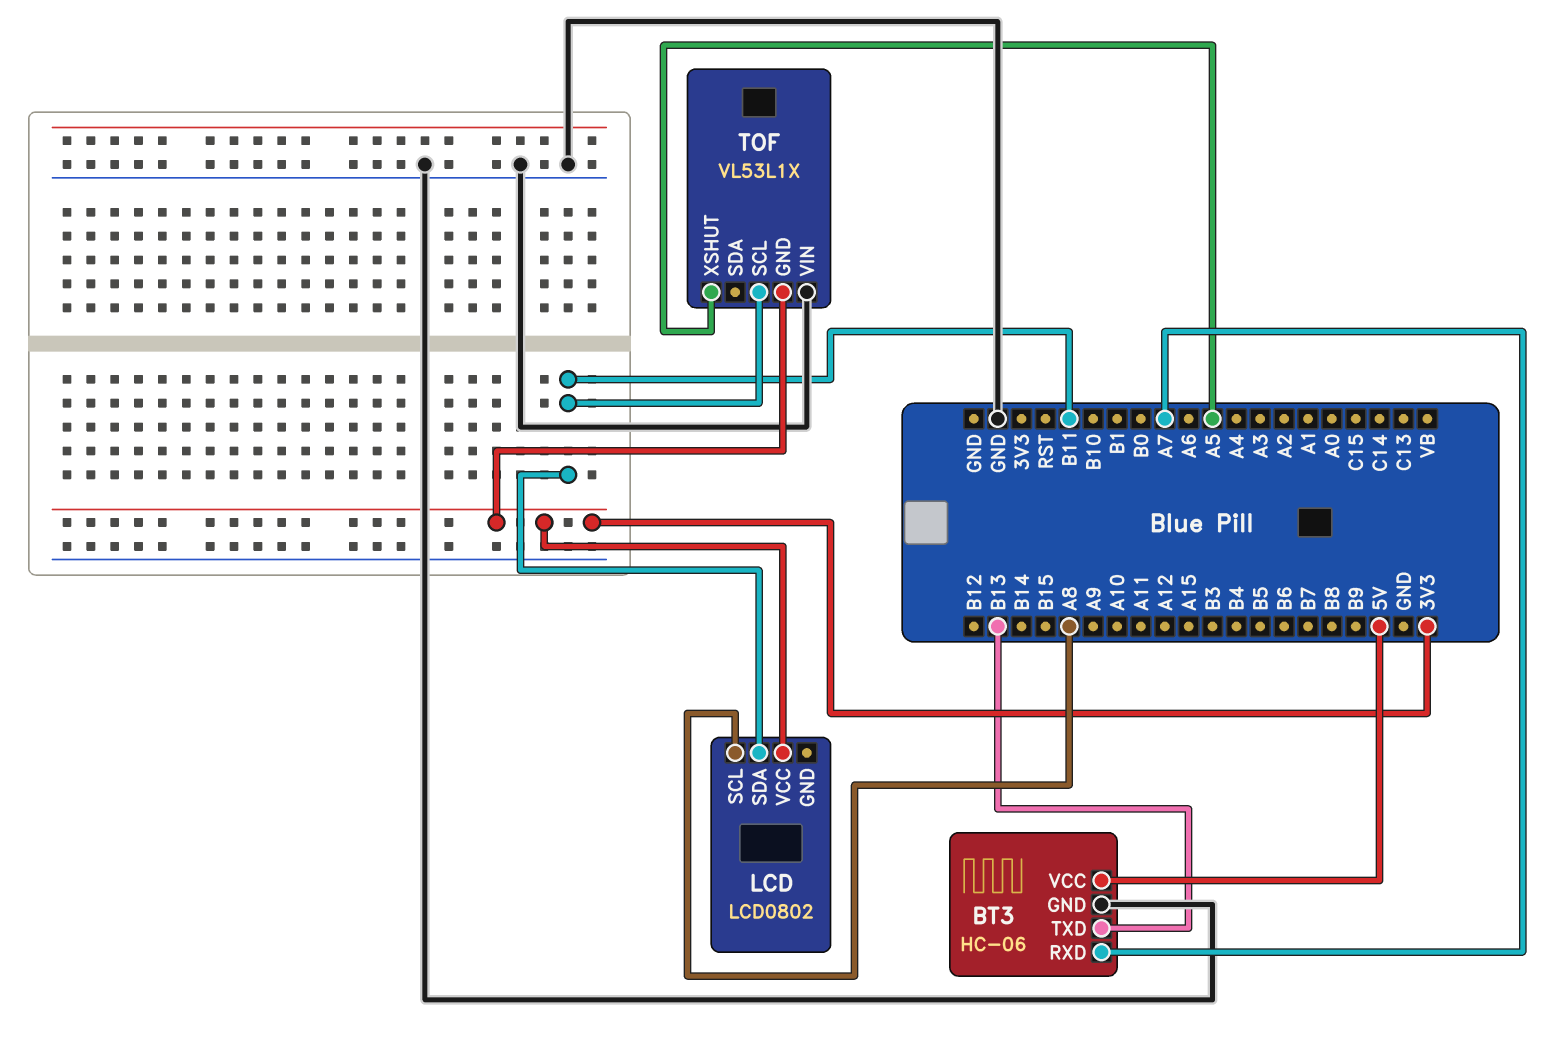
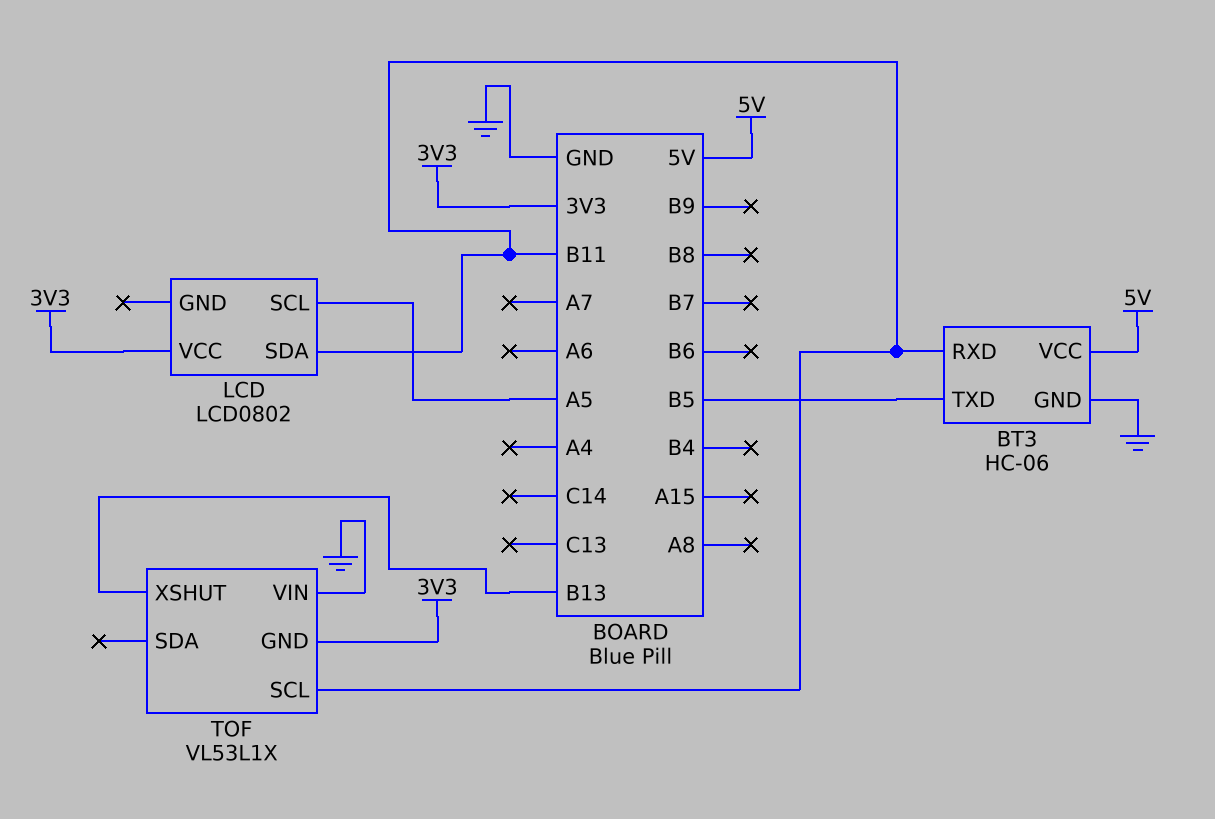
BT3 pin RXD: A7 -> B11
BT3 pin TXD: B13 -> B5
LCD pin SCL: A8 -> A5
TOF pin XSHUT: A5 -> B13

